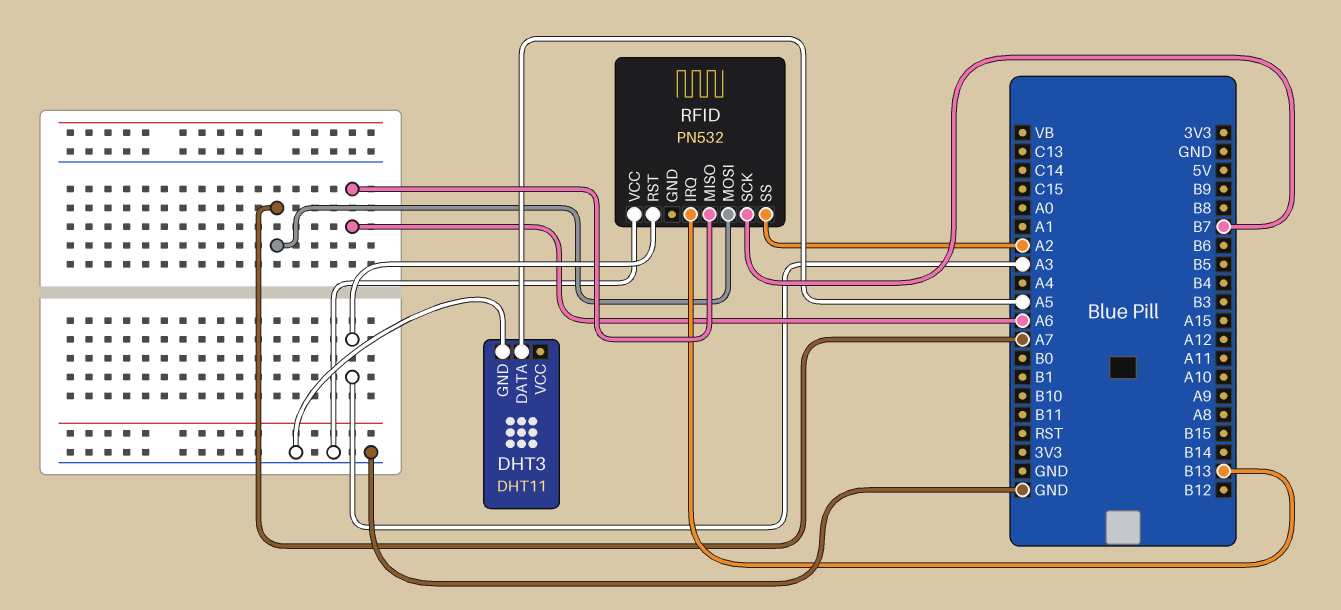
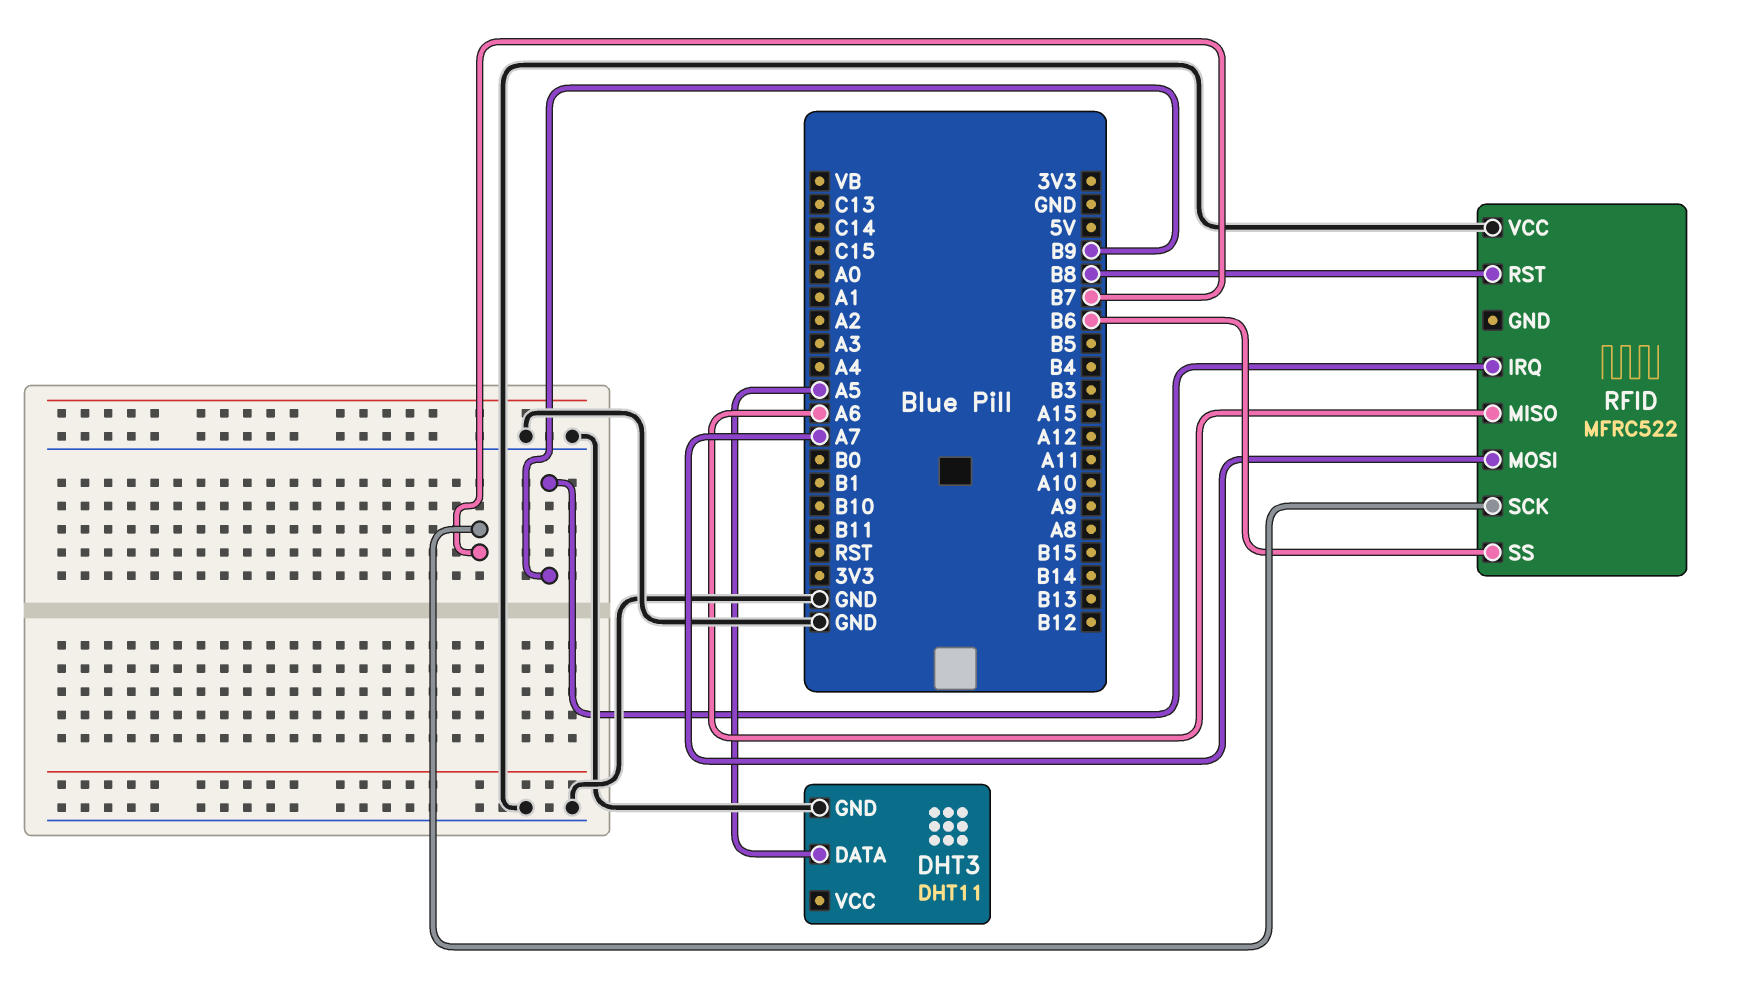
RFID: PN532 -> MFRC522
RFID pin IRQ: B13 -> B9
RFID pin RST: A3 -> B8
RFID pin SS: A2 -> B6

